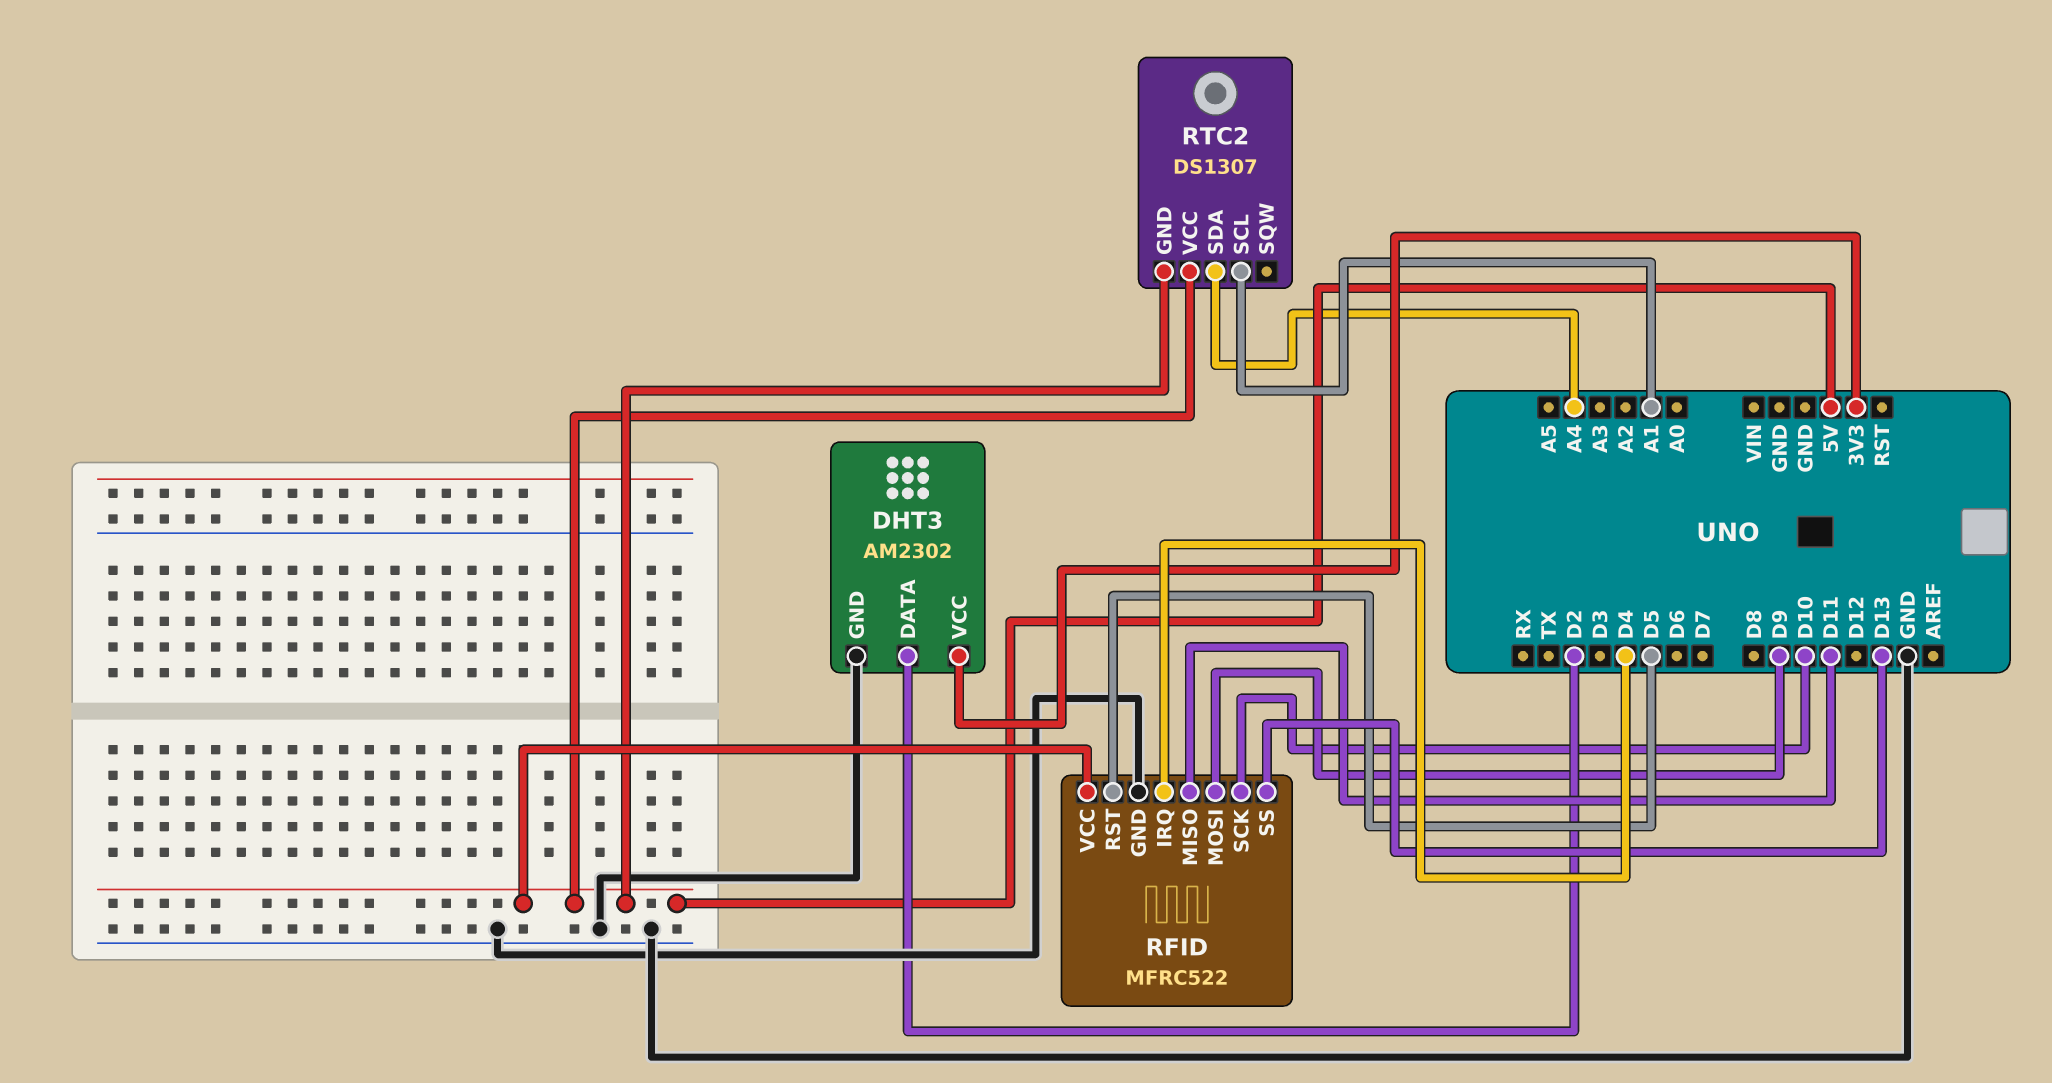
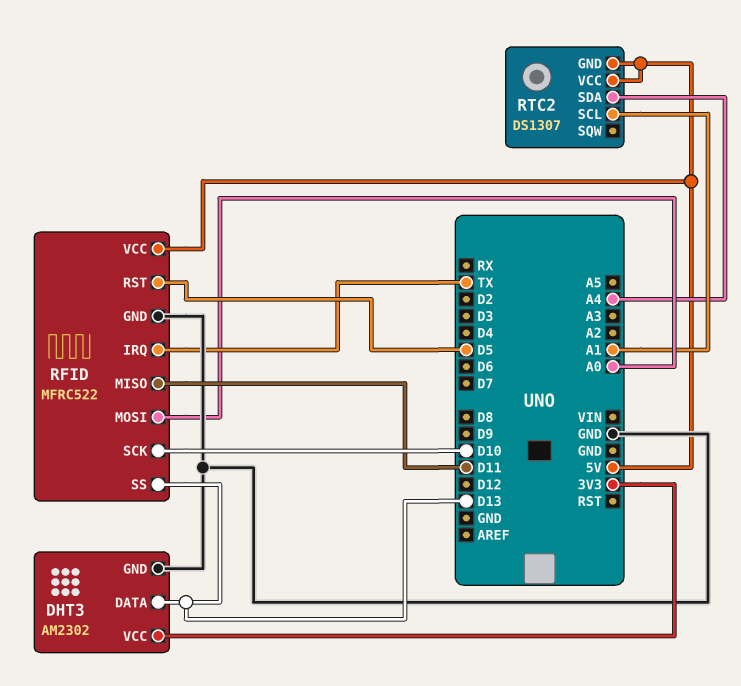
DHT3 pin DATA: D2 -> D13
RFID pin IRQ: D4 -> TX
RFID pin MOSI: D9 -> A0

